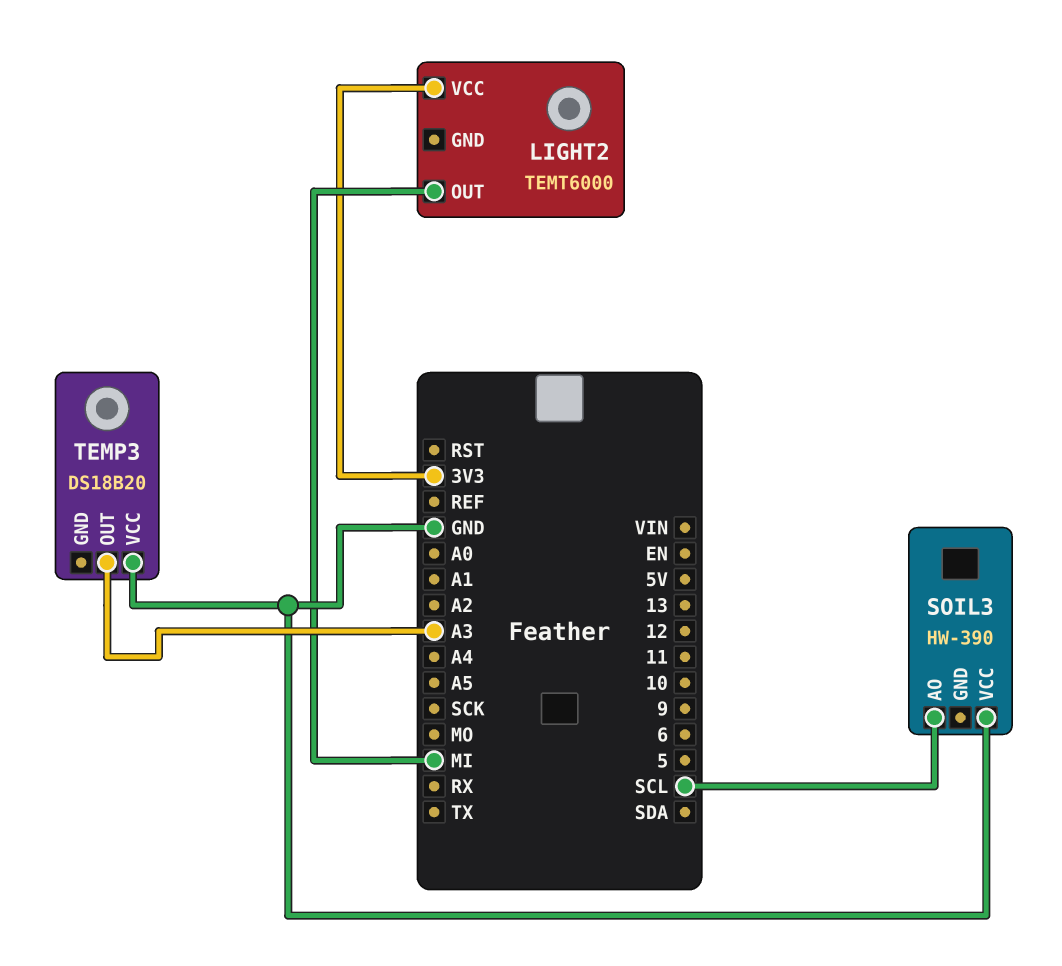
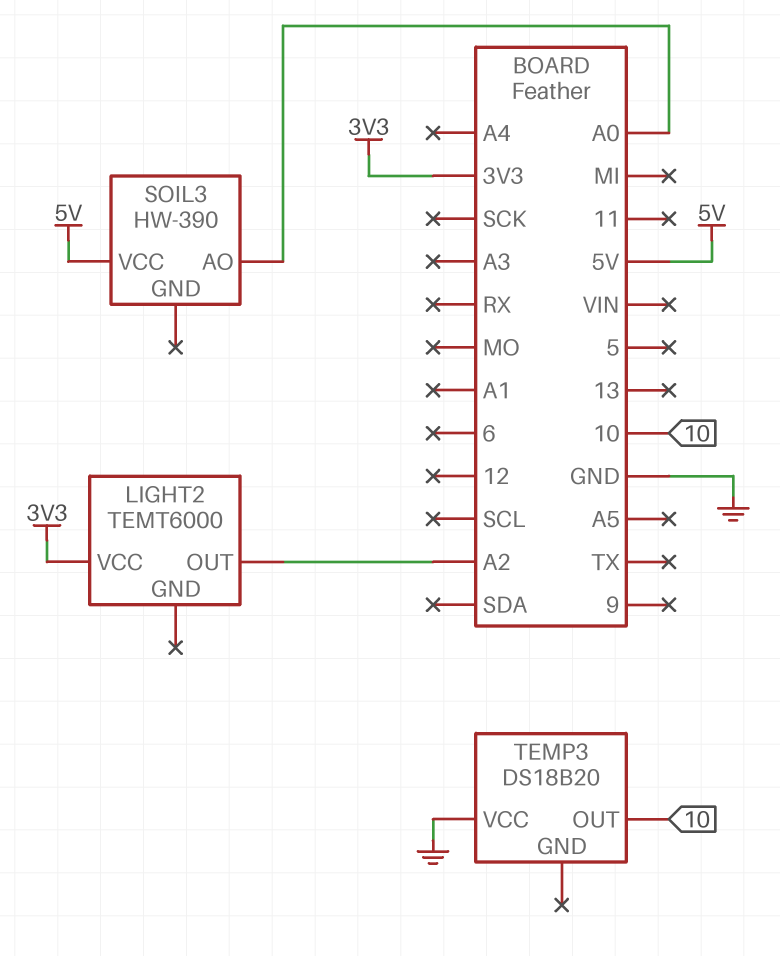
LIGHT2 pin OUT: MI -> A2
SOIL3 pin AO: SCL -> A0
SOIL3 pin VCC: GND -> 5V
TEMP3 pin OUT: A3 -> 10

